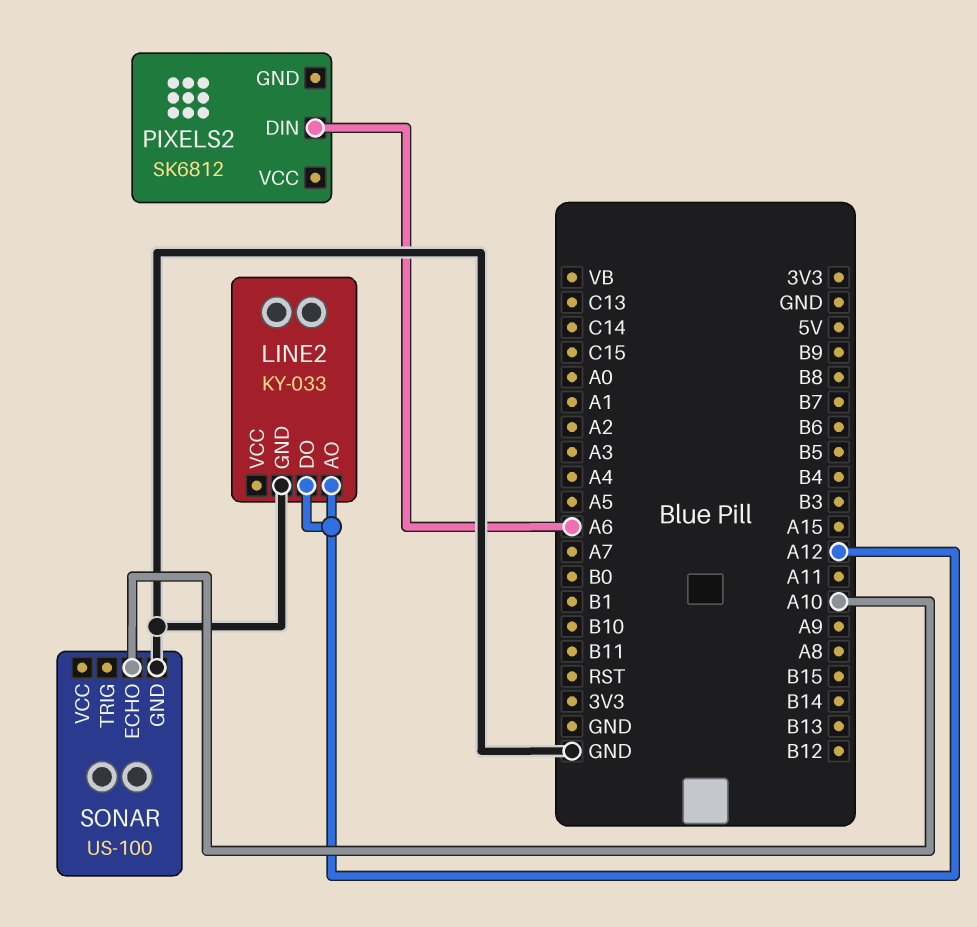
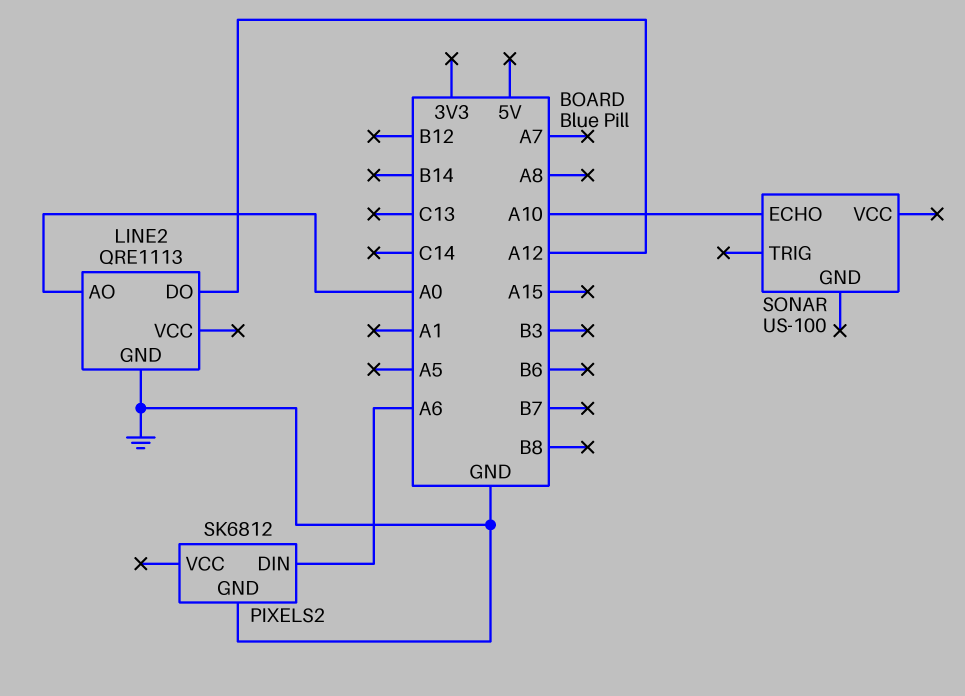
LINE2: KY-033 -> QRE1113
LINE2 pin AO: A12 -> A0
PIXELS2 pin GND: none -> GND
SONAR pin GND: GND -> none

